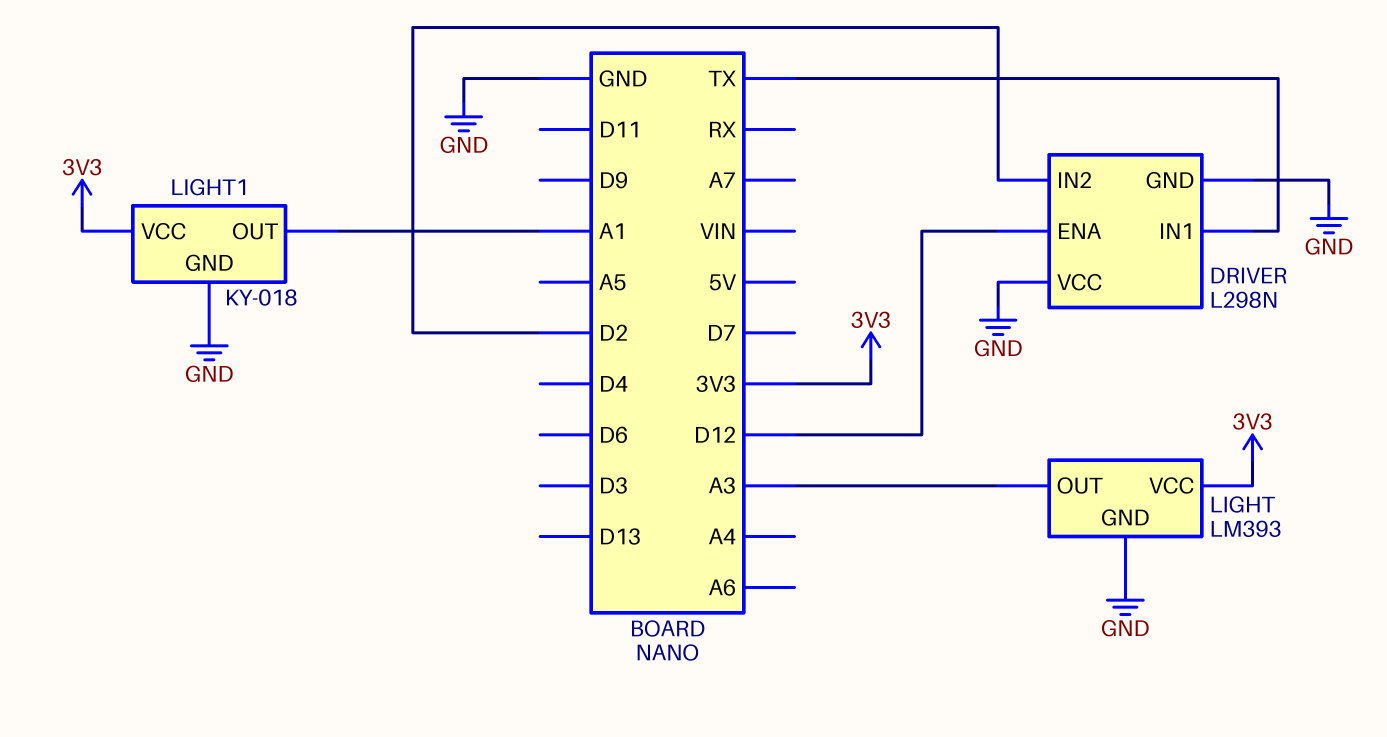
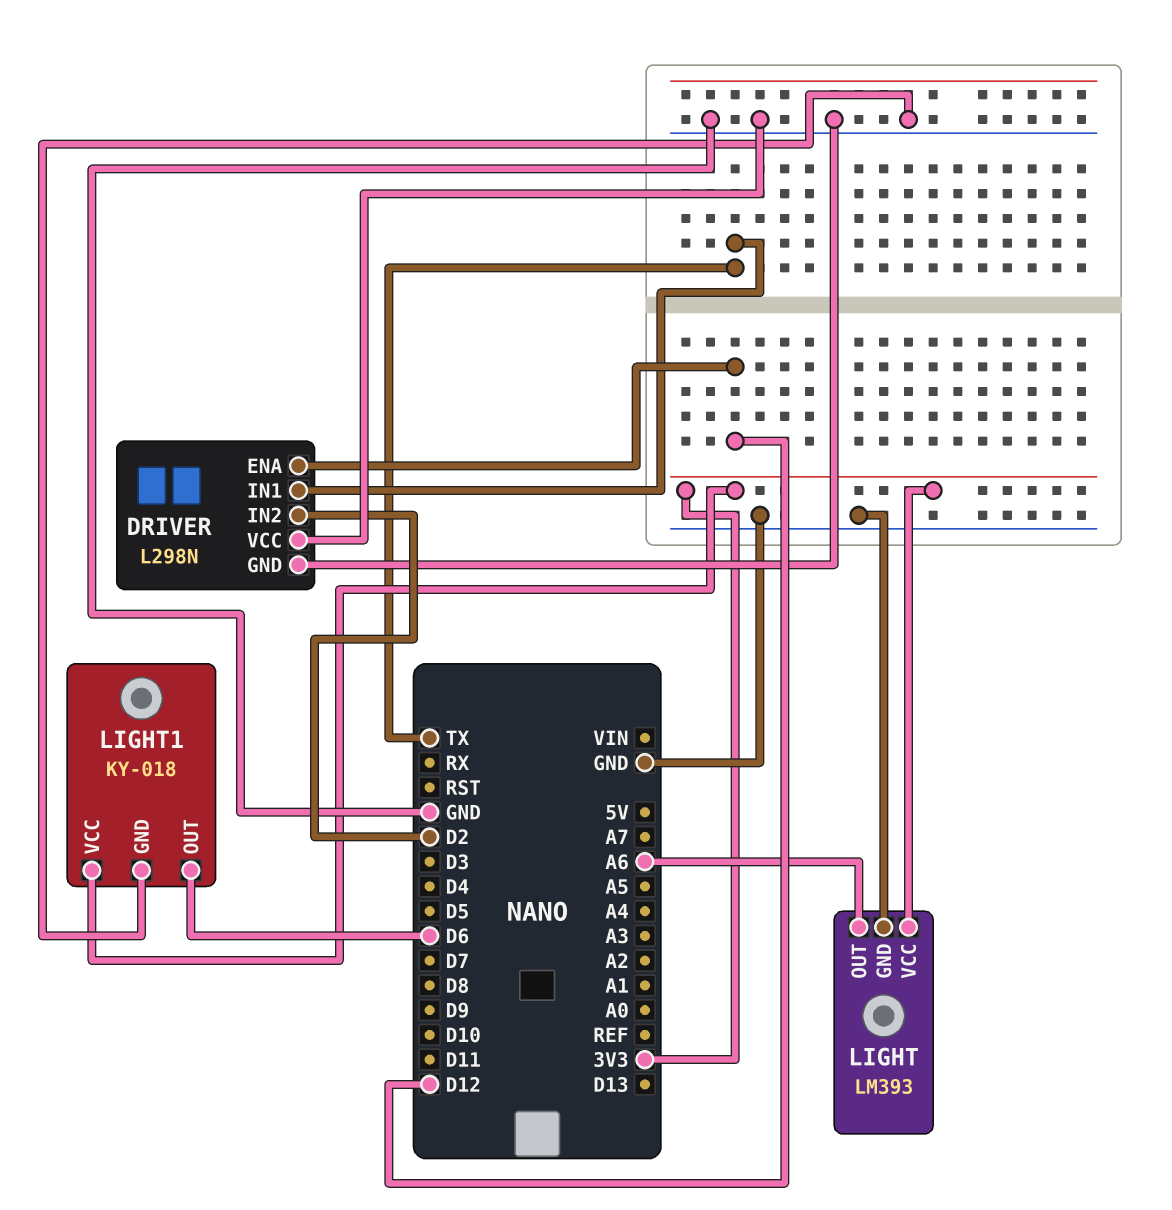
LIGHT pin OUT: A3 -> A6
LIGHT1 pin OUT: A1 -> D6

